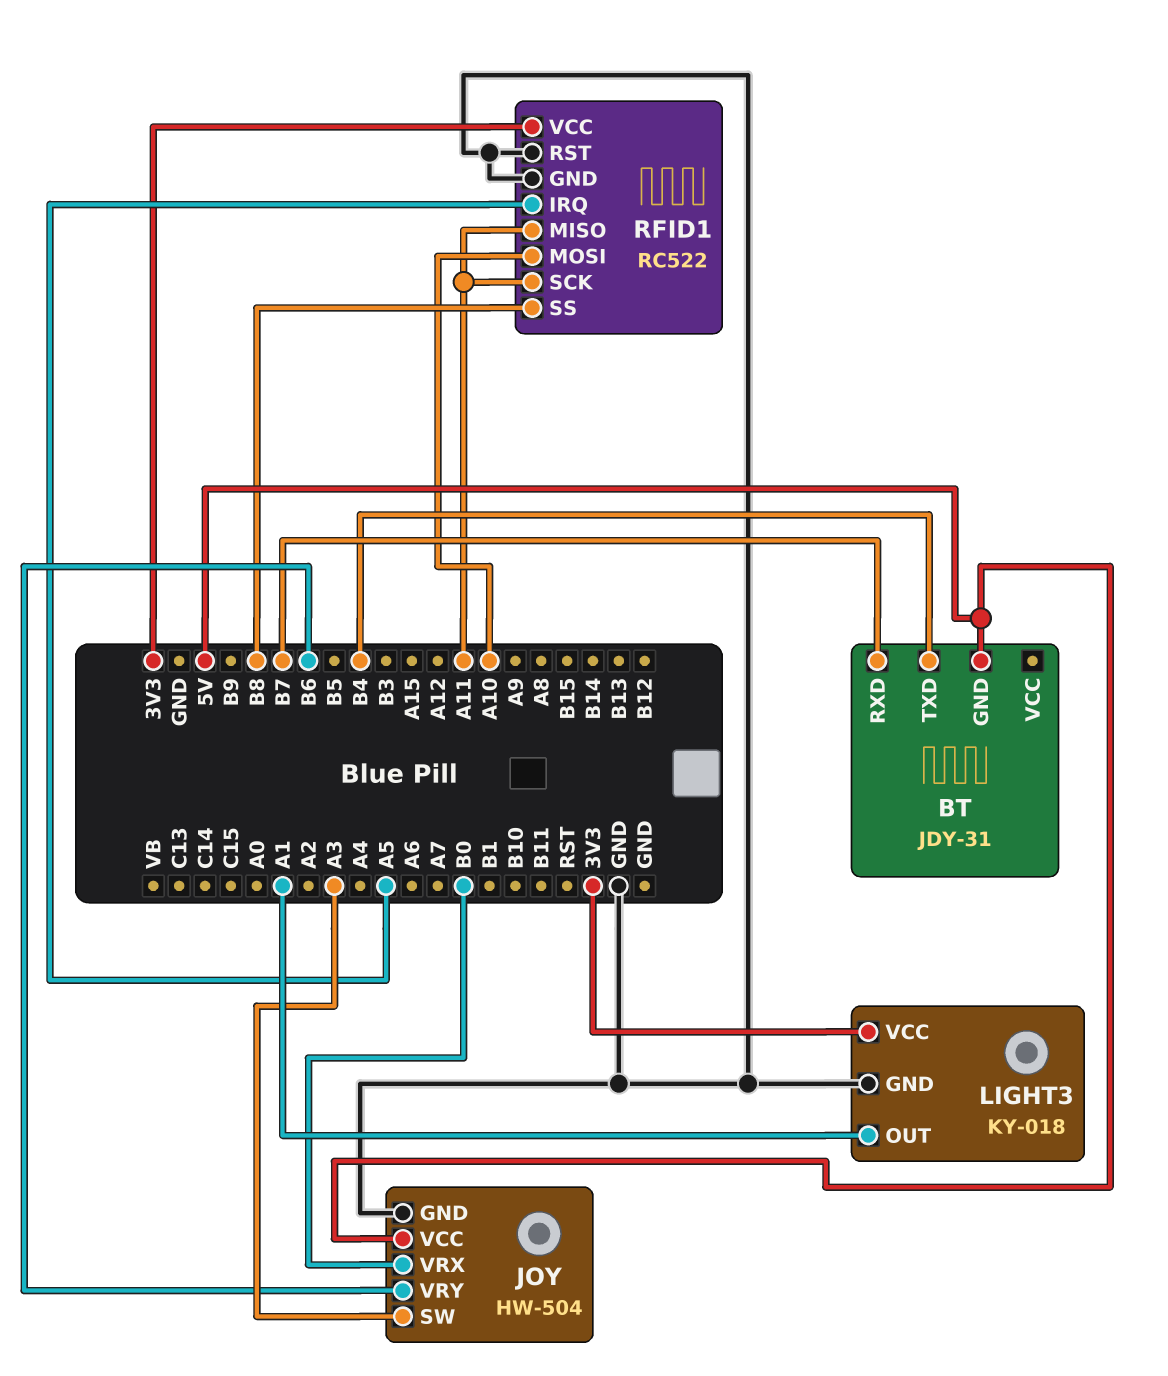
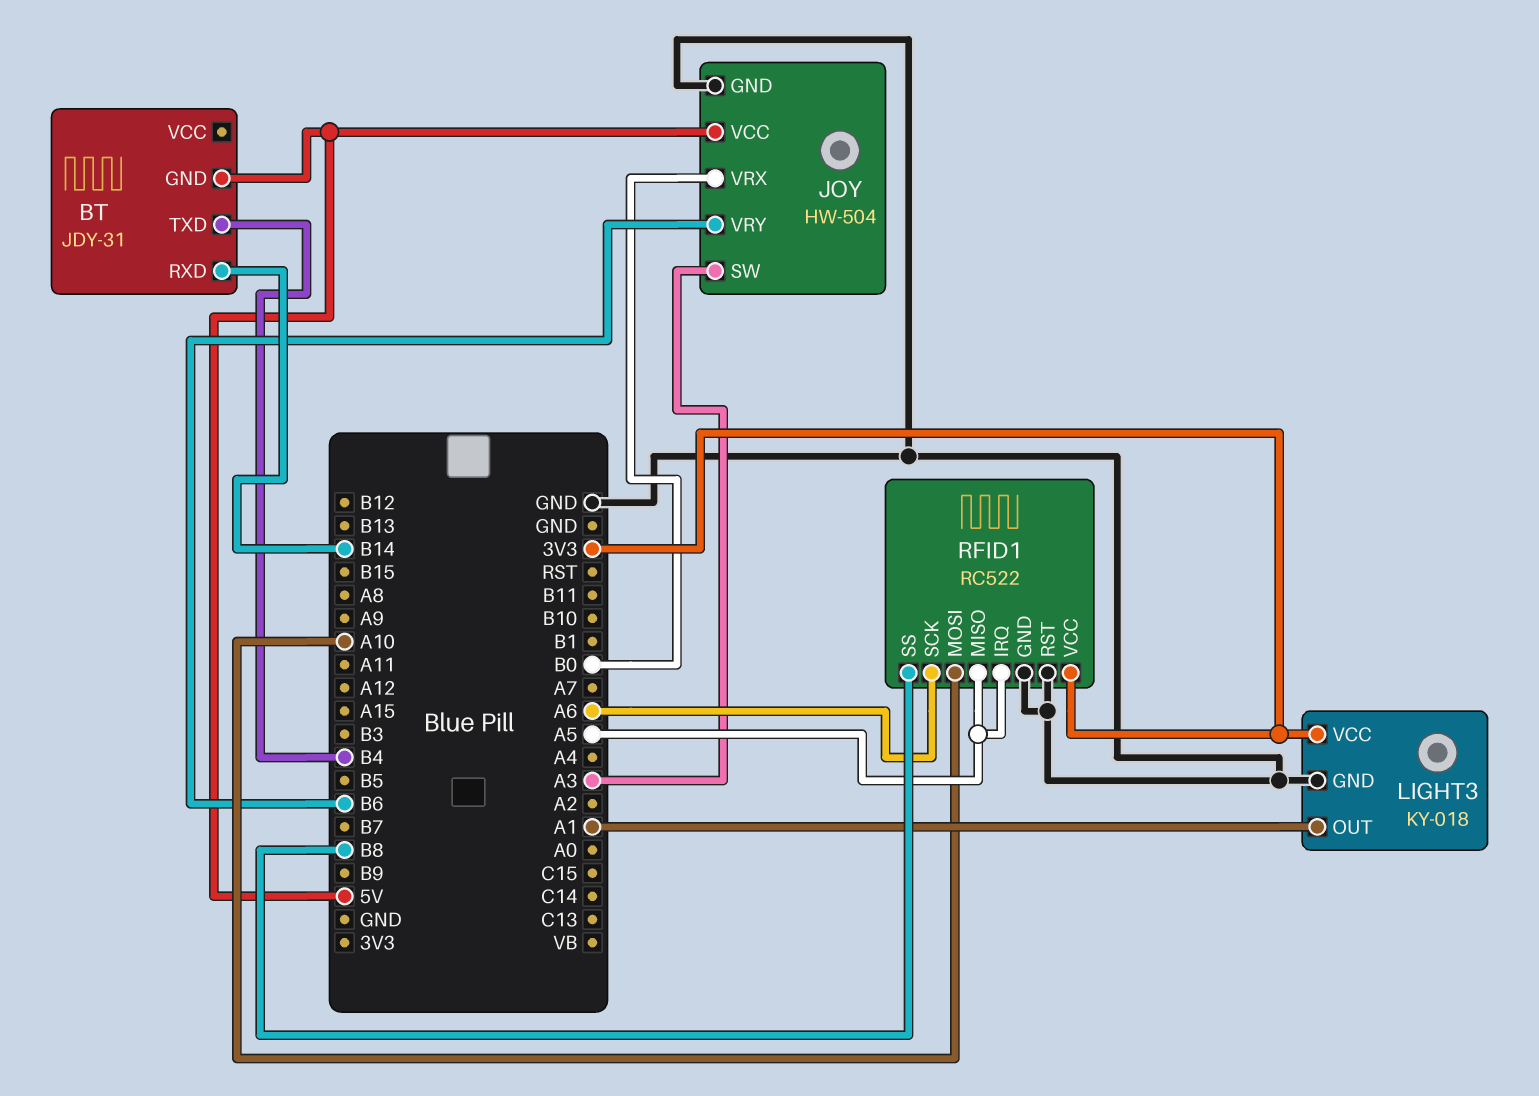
BT pin RXD: B7 -> B14
RFID1 pin MISO: A11 -> A5
RFID1 pin SCK: A11 -> A6

